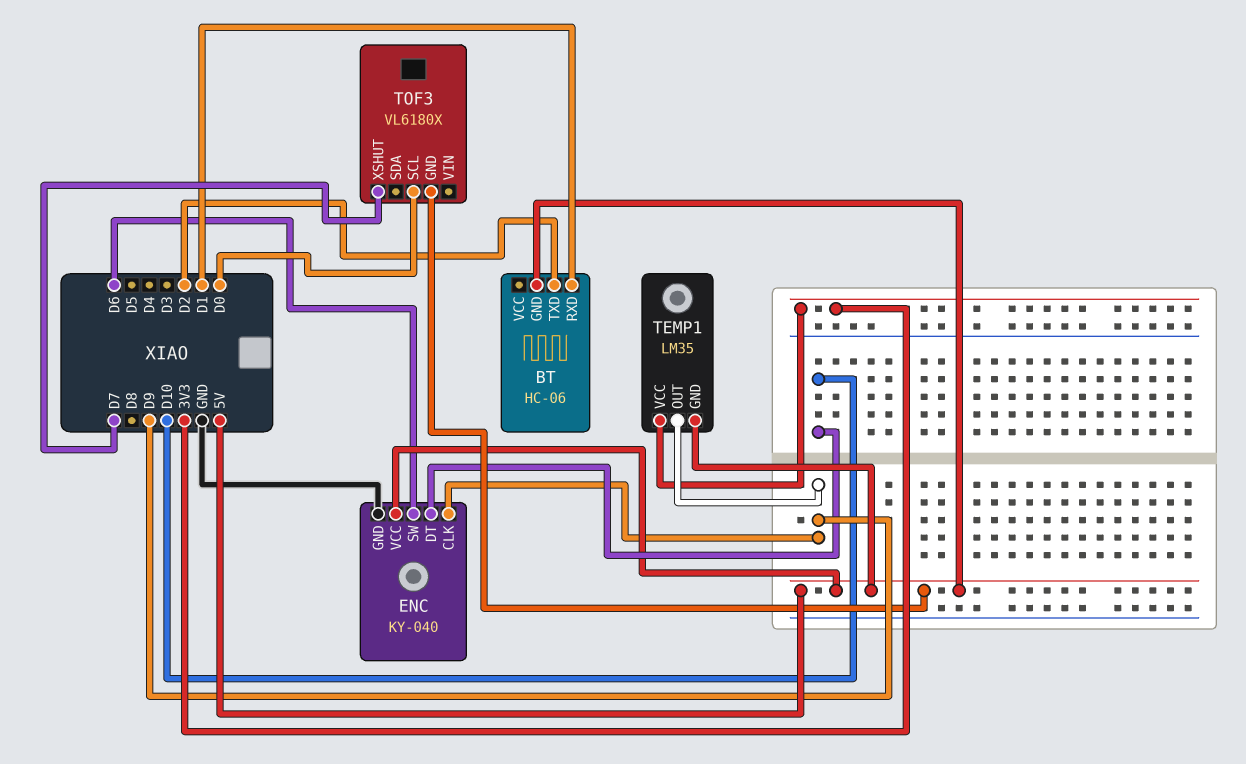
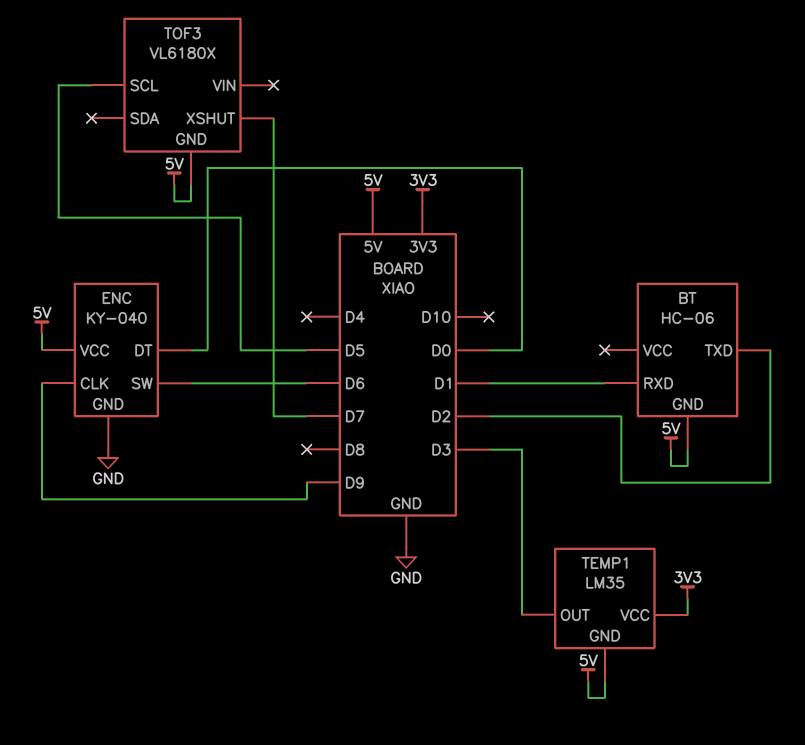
ENC pin DT: D10 -> D0
TEMP1 pin OUT: D9 -> D3
TOF3 pin SCL: D0 -> D5

